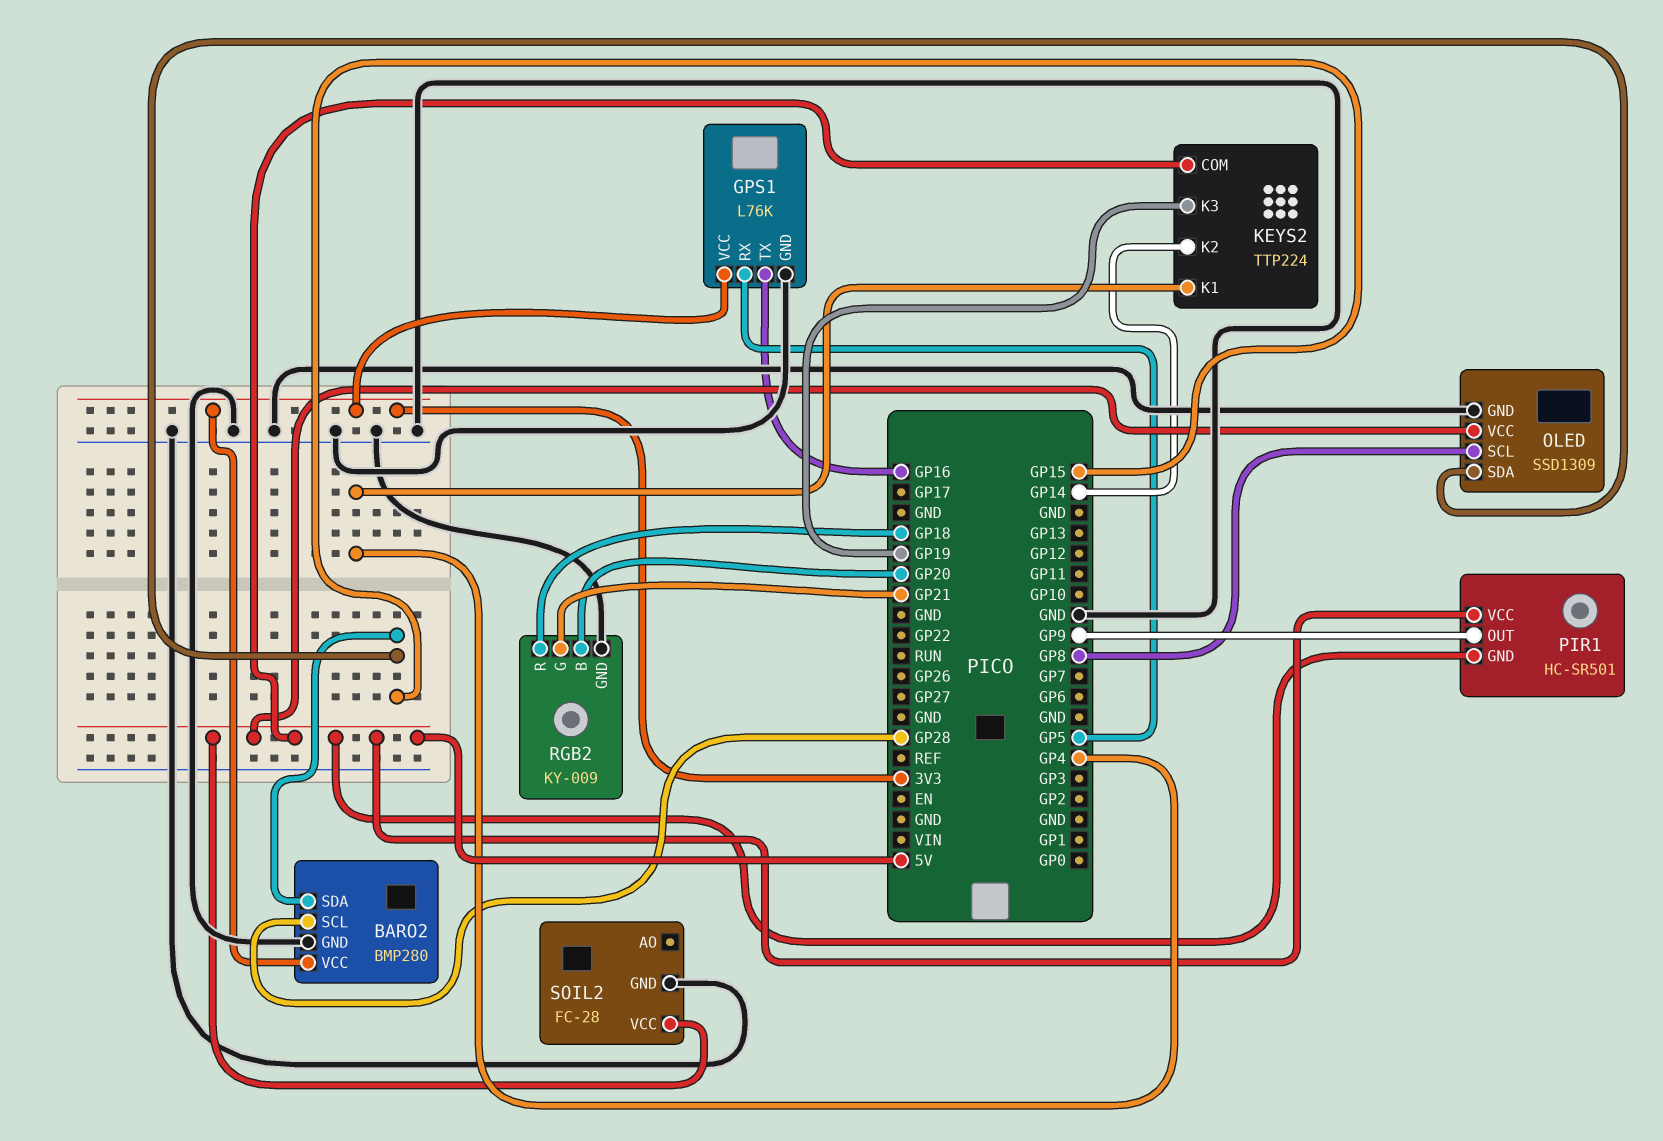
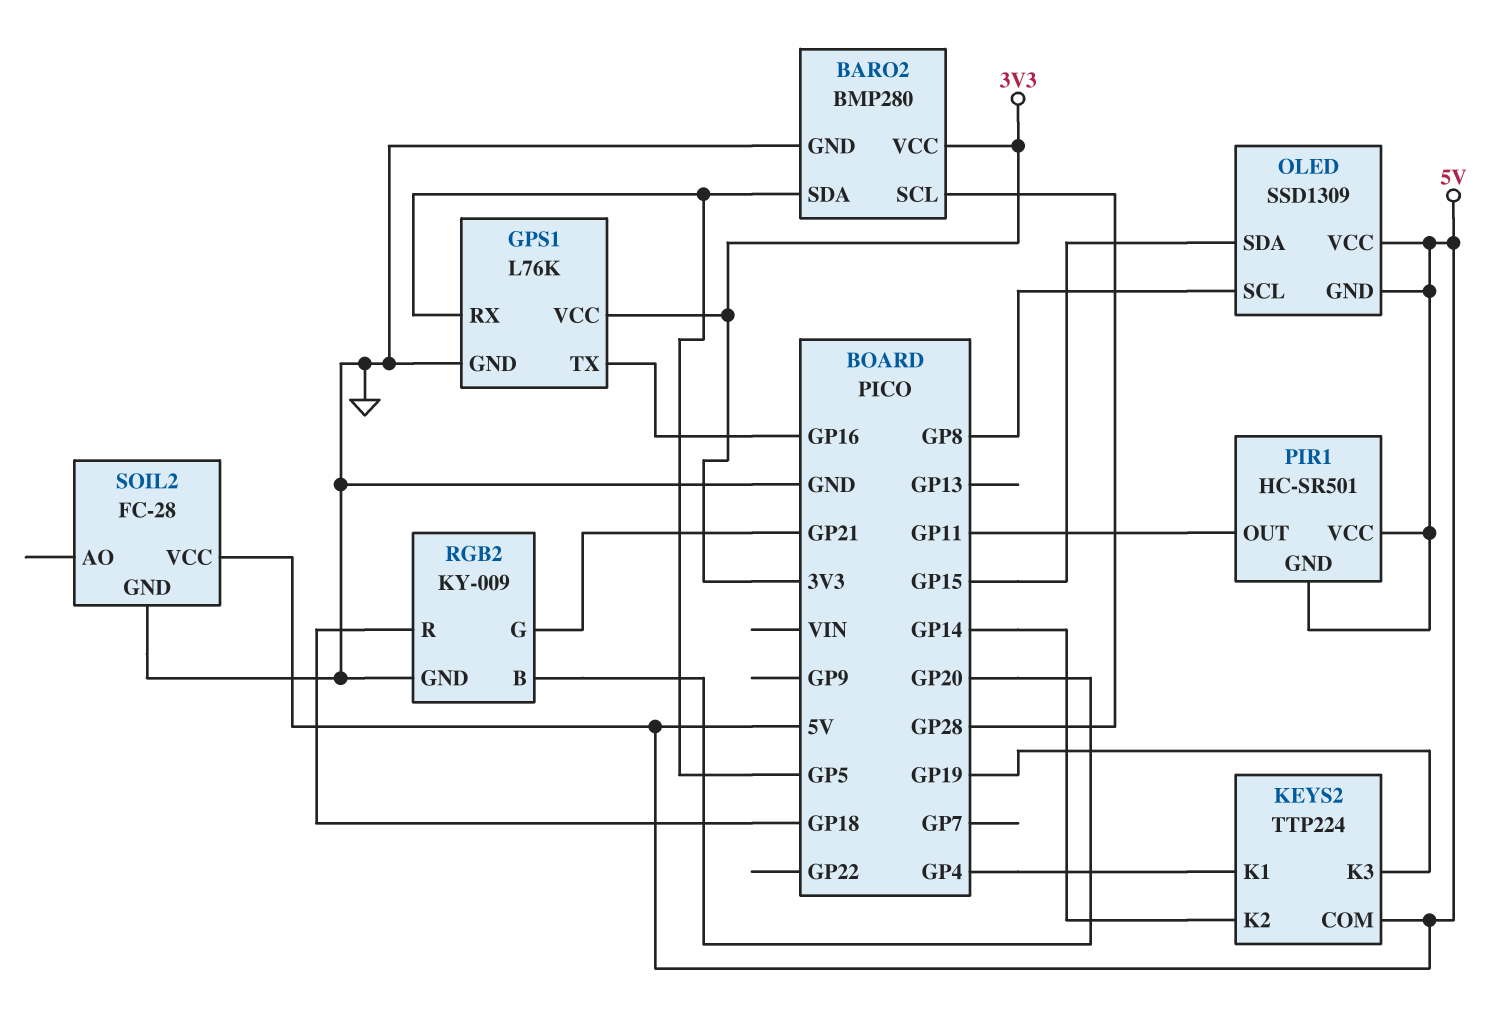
BARO2 pin SDA: GP15 -> GP5
OLED pin GND: GND -> 5V
PIR1 pin OUT: GP9 -> GP11

